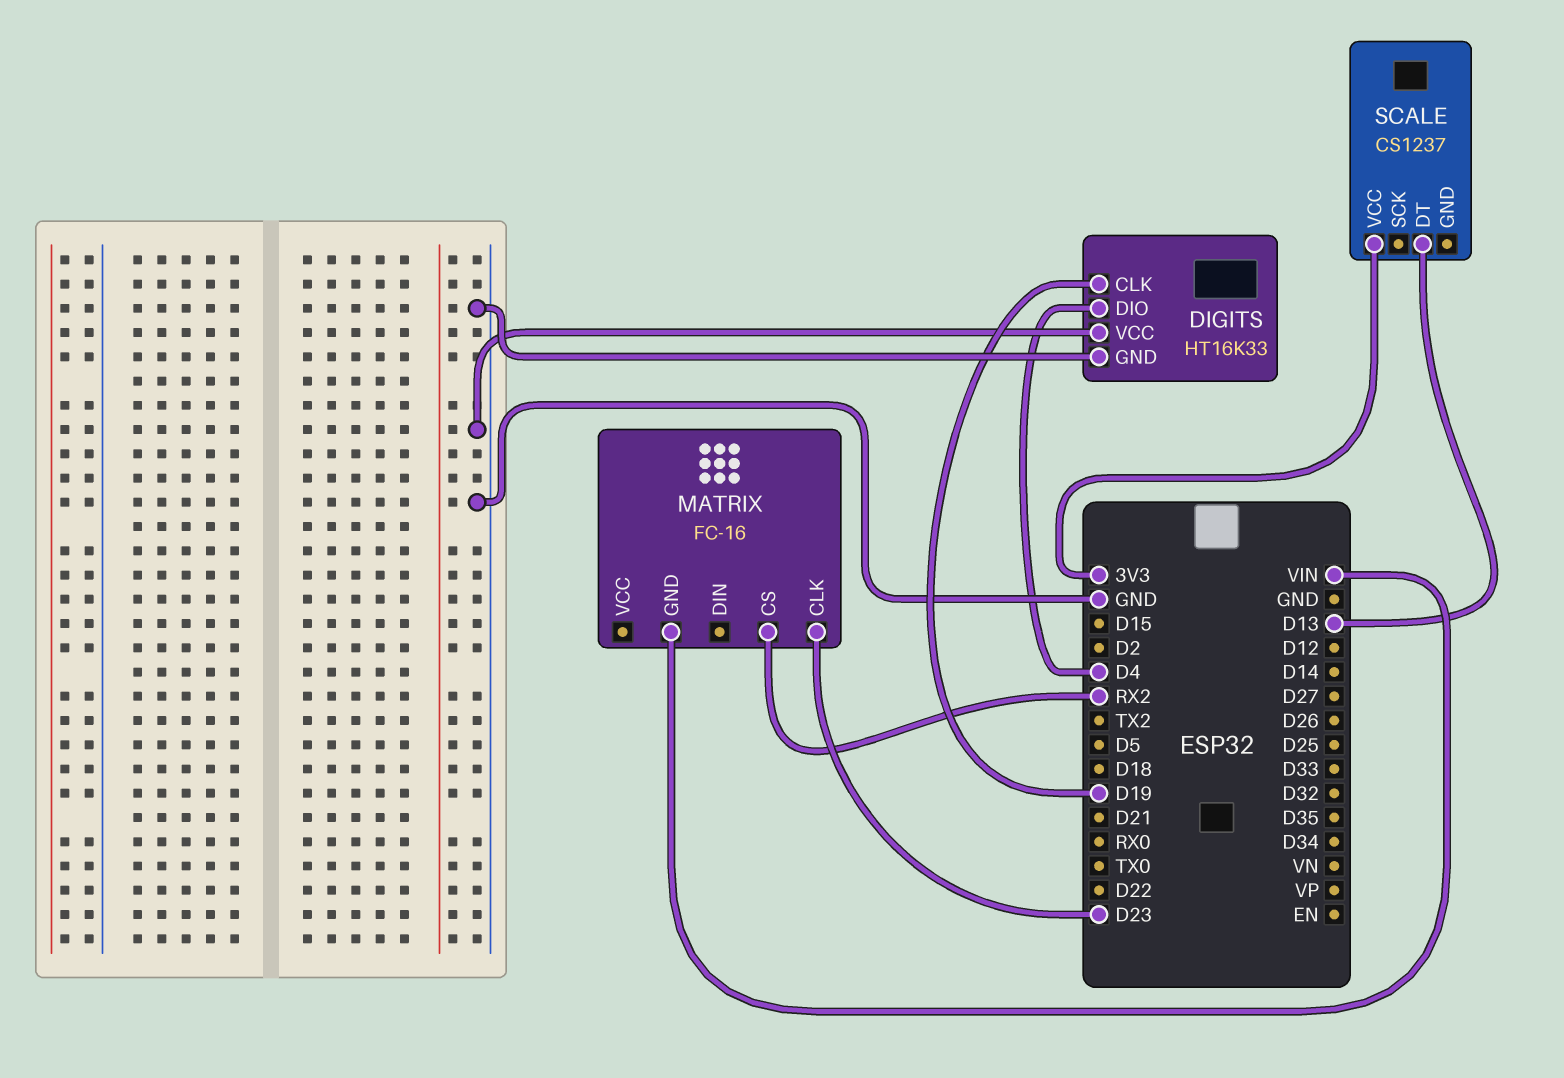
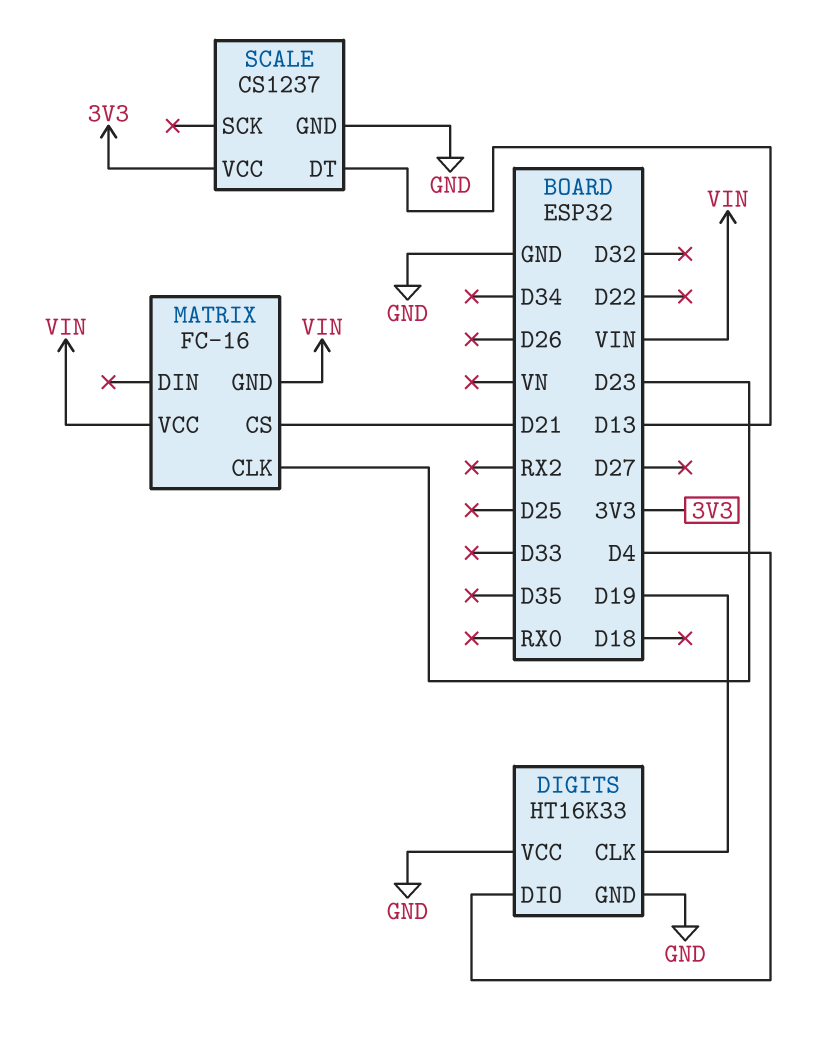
MATRIX pin CS: RX2 -> D21
MATRIX pin VCC: none -> VIN
SCALE pin GND: none -> GND

